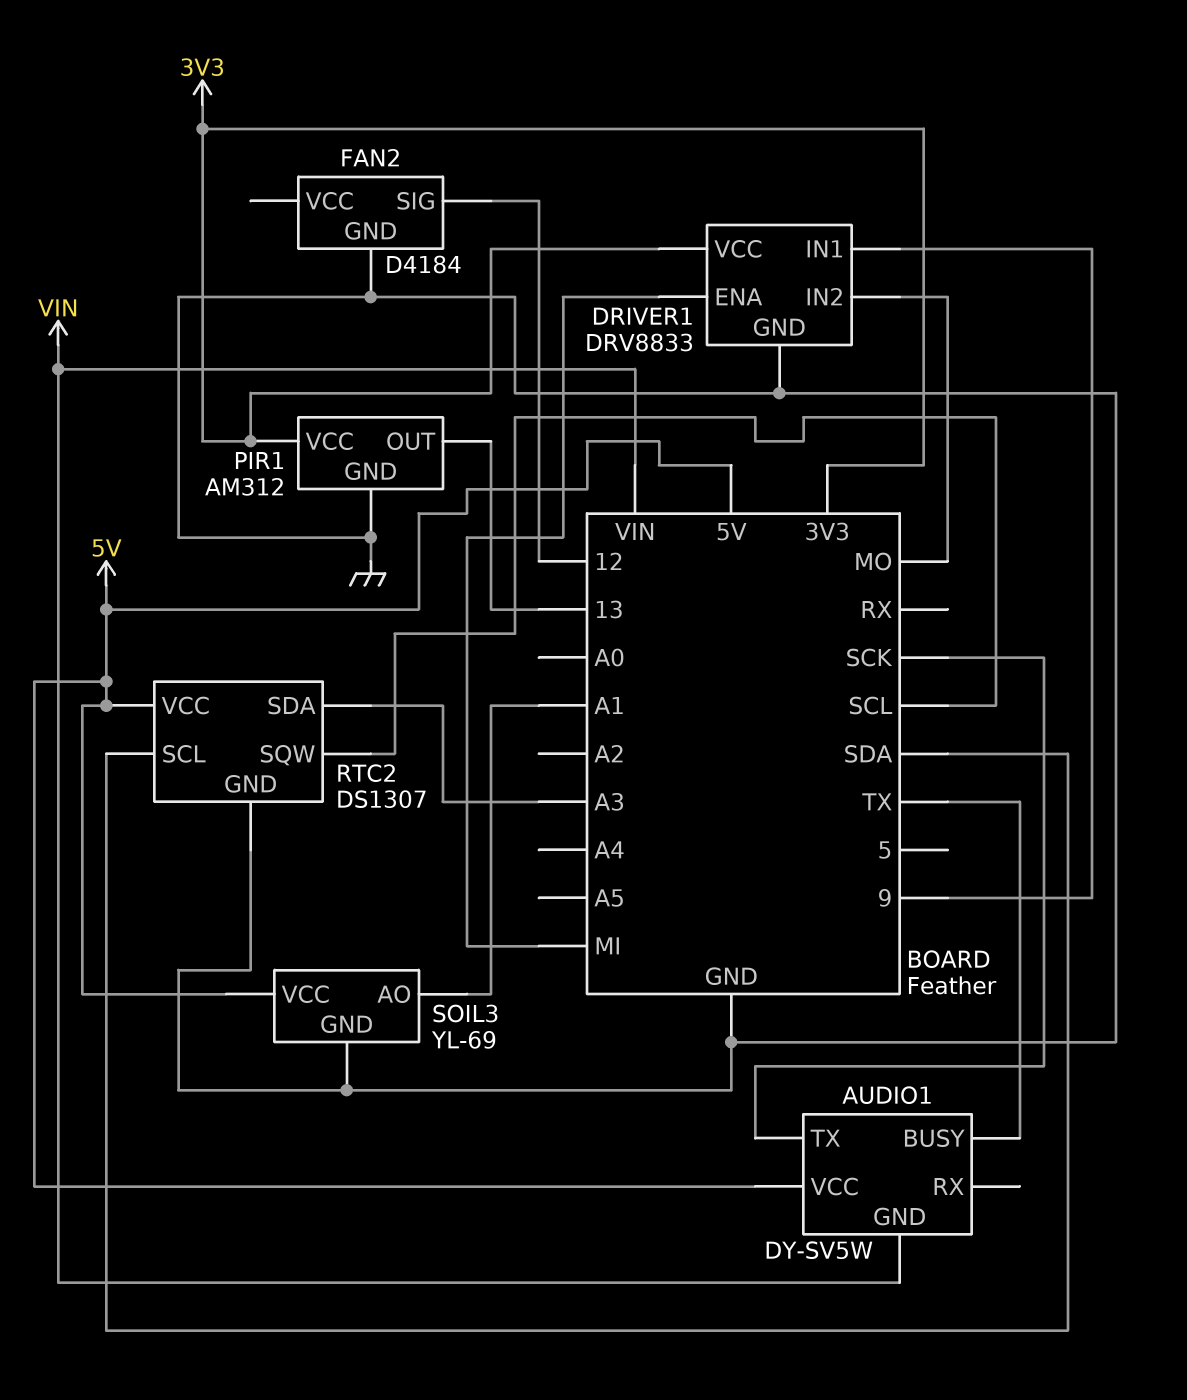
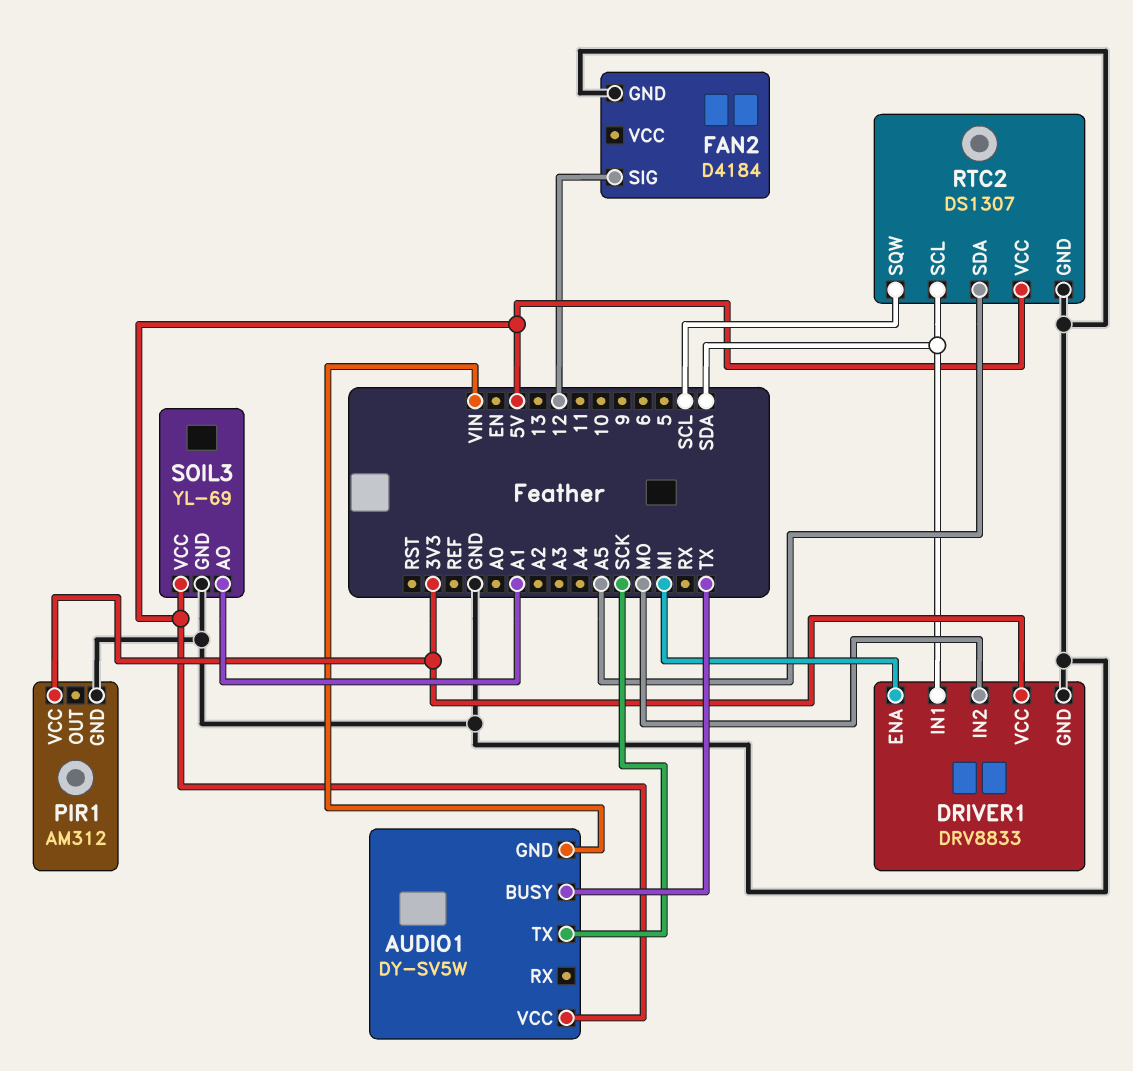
DRIVER1 pin IN1: 9 -> SDA
PIR1 pin OUT: 13 -> none
RTC2 pin SDA: A3 -> A5

